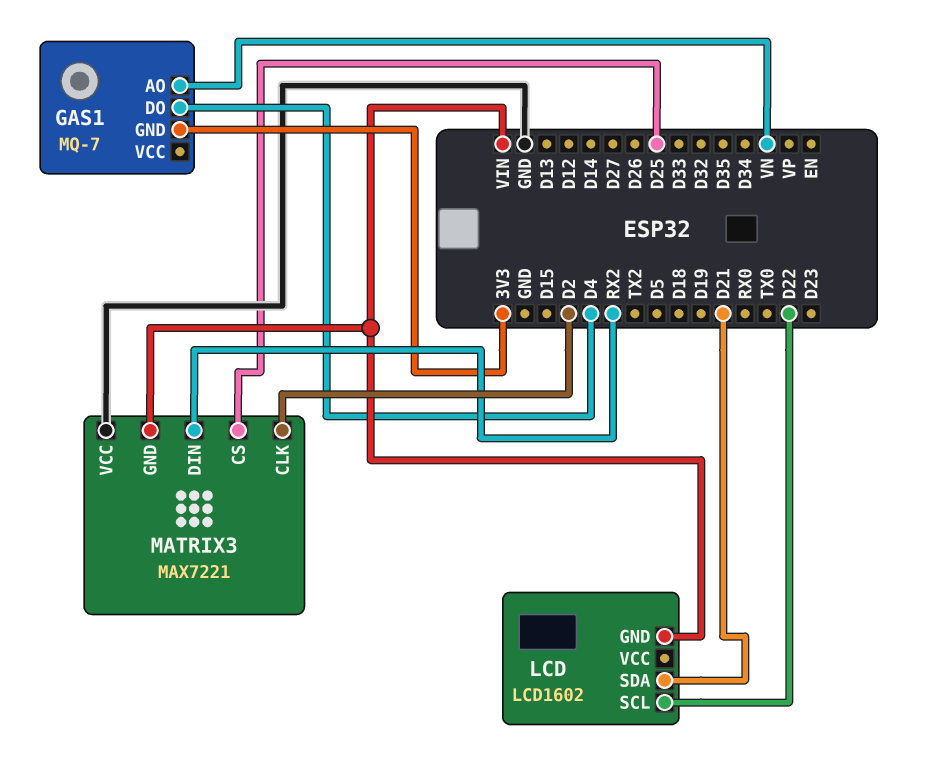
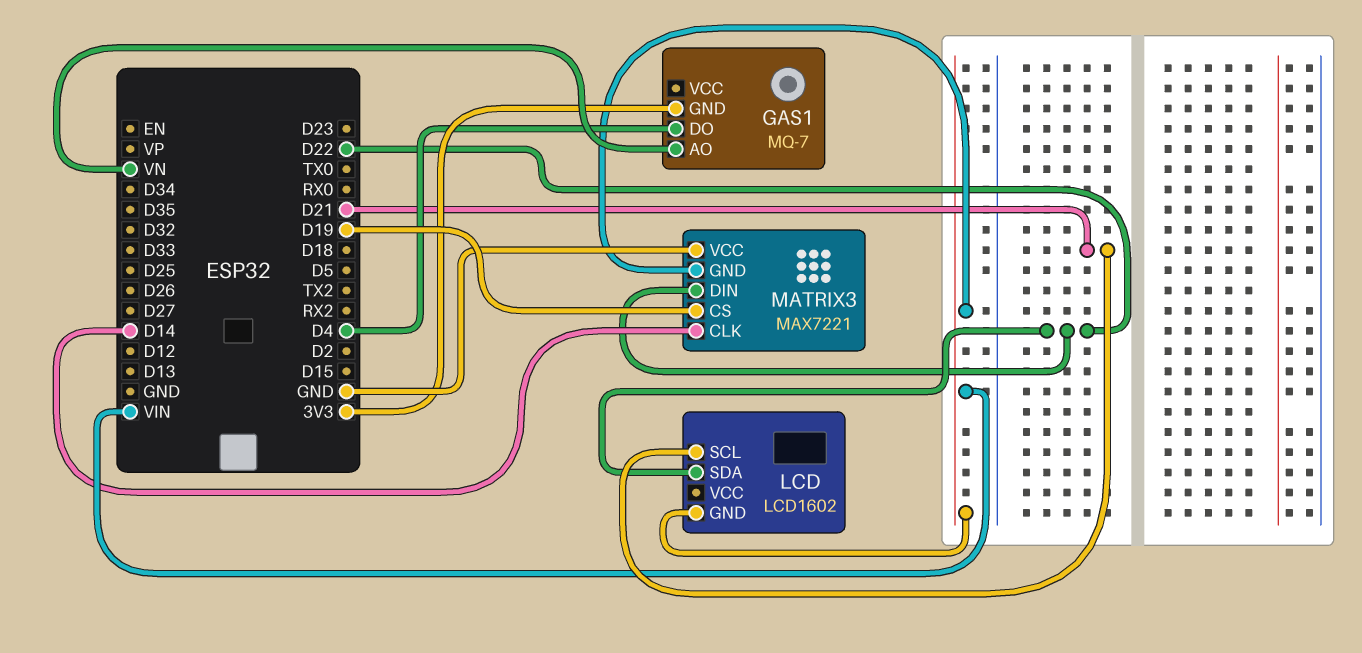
LCD pin SCL: D22 -> D21
LCD pin SDA: D21 -> D22
MATRIX3 pin CLK: D2 -> D14
MATRIX3 pin CS: D25 -> D19
MATRIX3 pin DIN: RX2 -> D22

